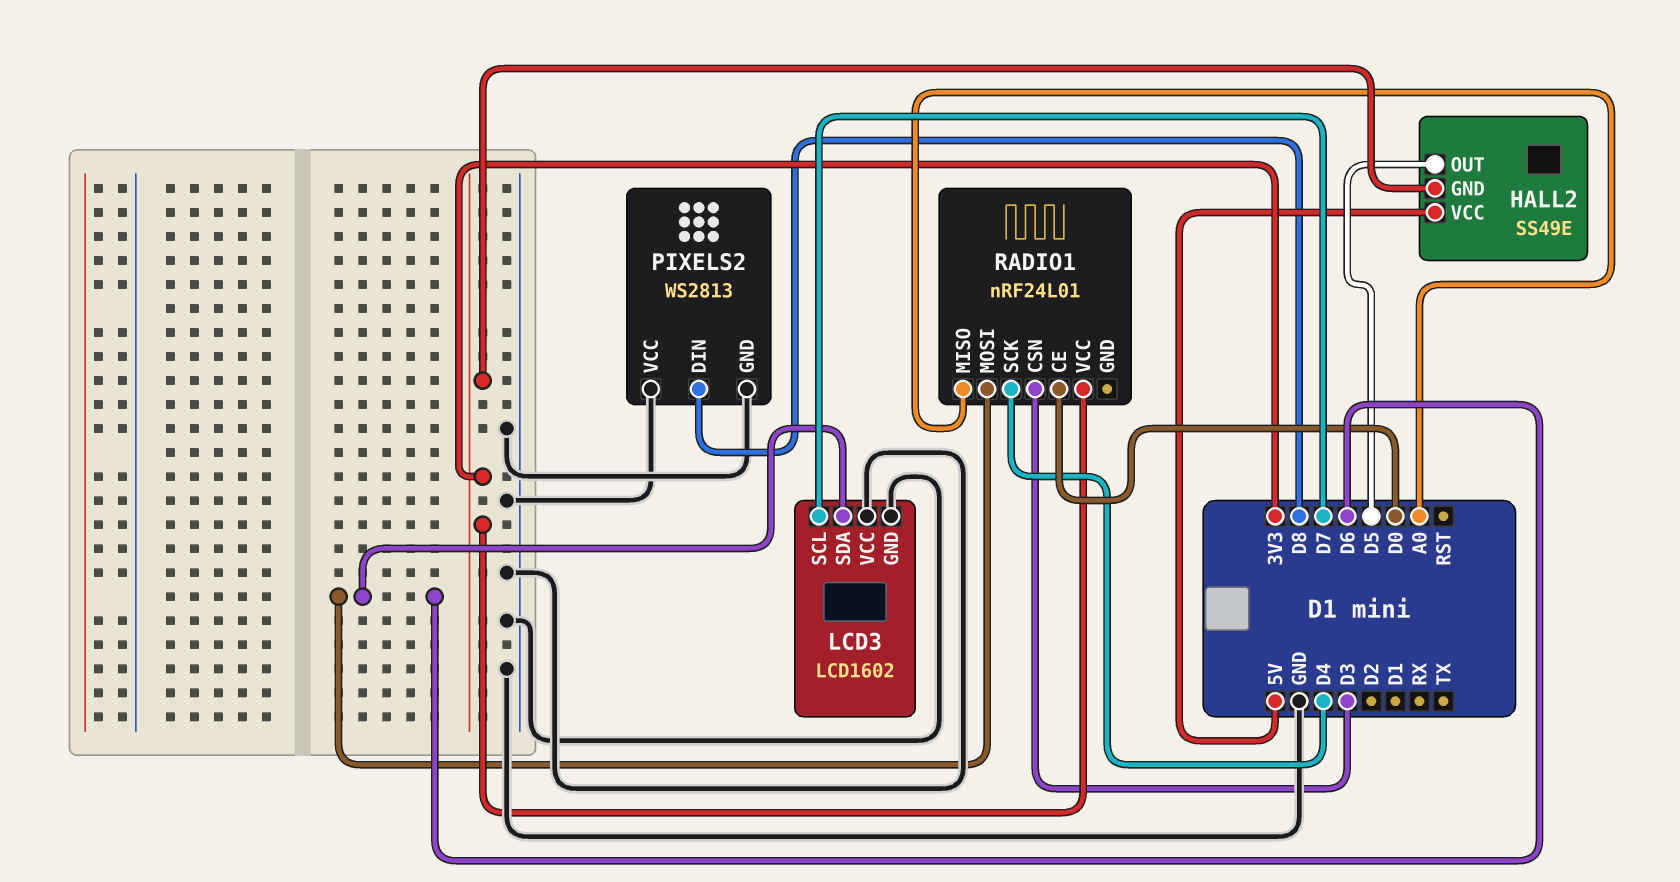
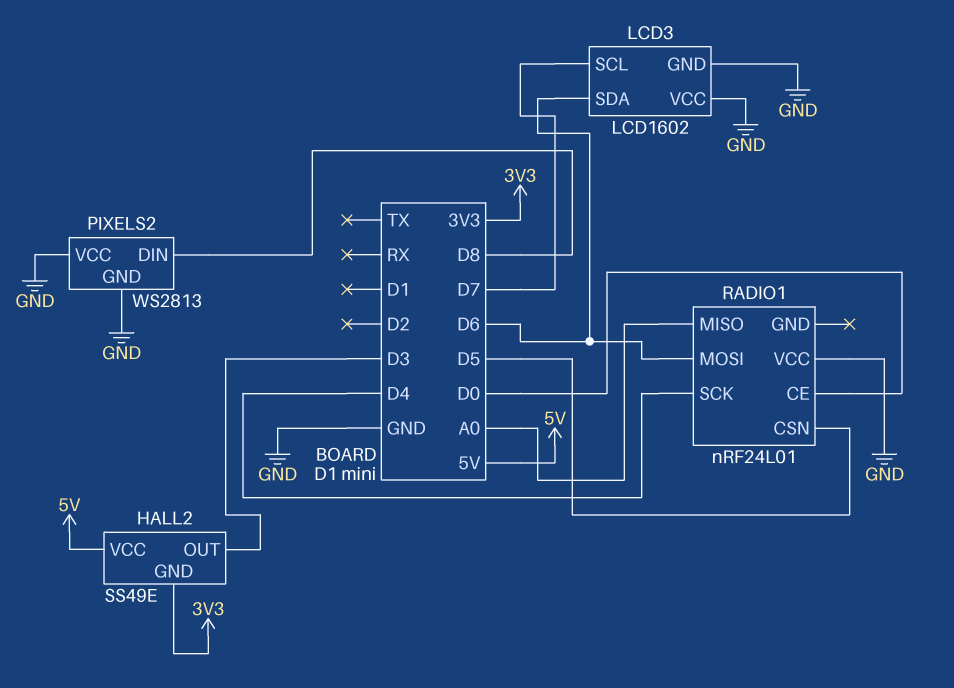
HALL2 pin OUT: D5 -> D3
RADIO1 pin CSN: D3 -> D5
RADIO1 pin VCC: 3V3 -> GND

